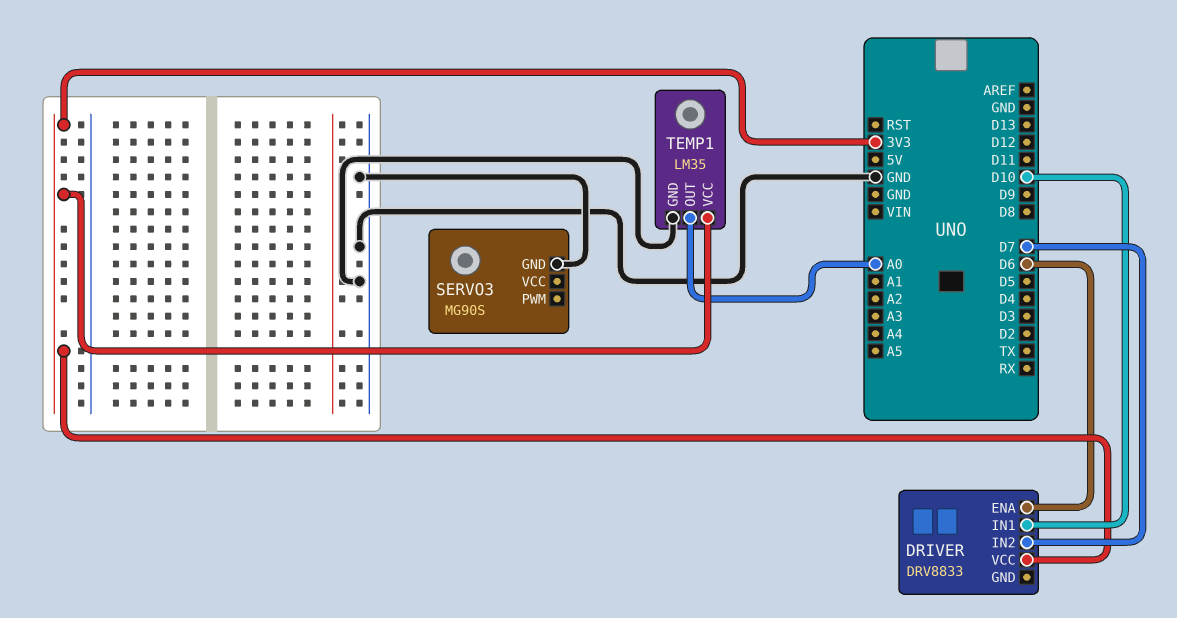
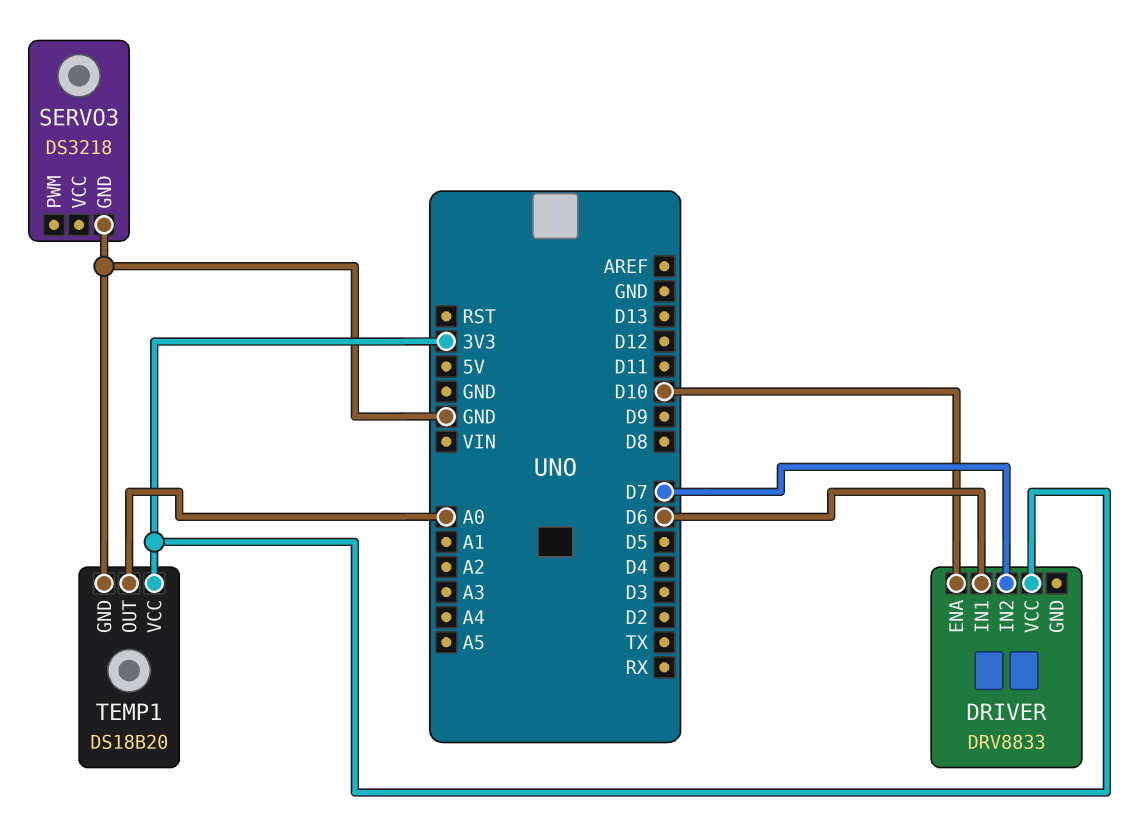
DRIVER pin ENA: D6 -> D10
DRIVER pin IN1: D10 -> D6
SERVO3: MG90S -> DS3218
TEMP1: LM35 -> DS18B20

